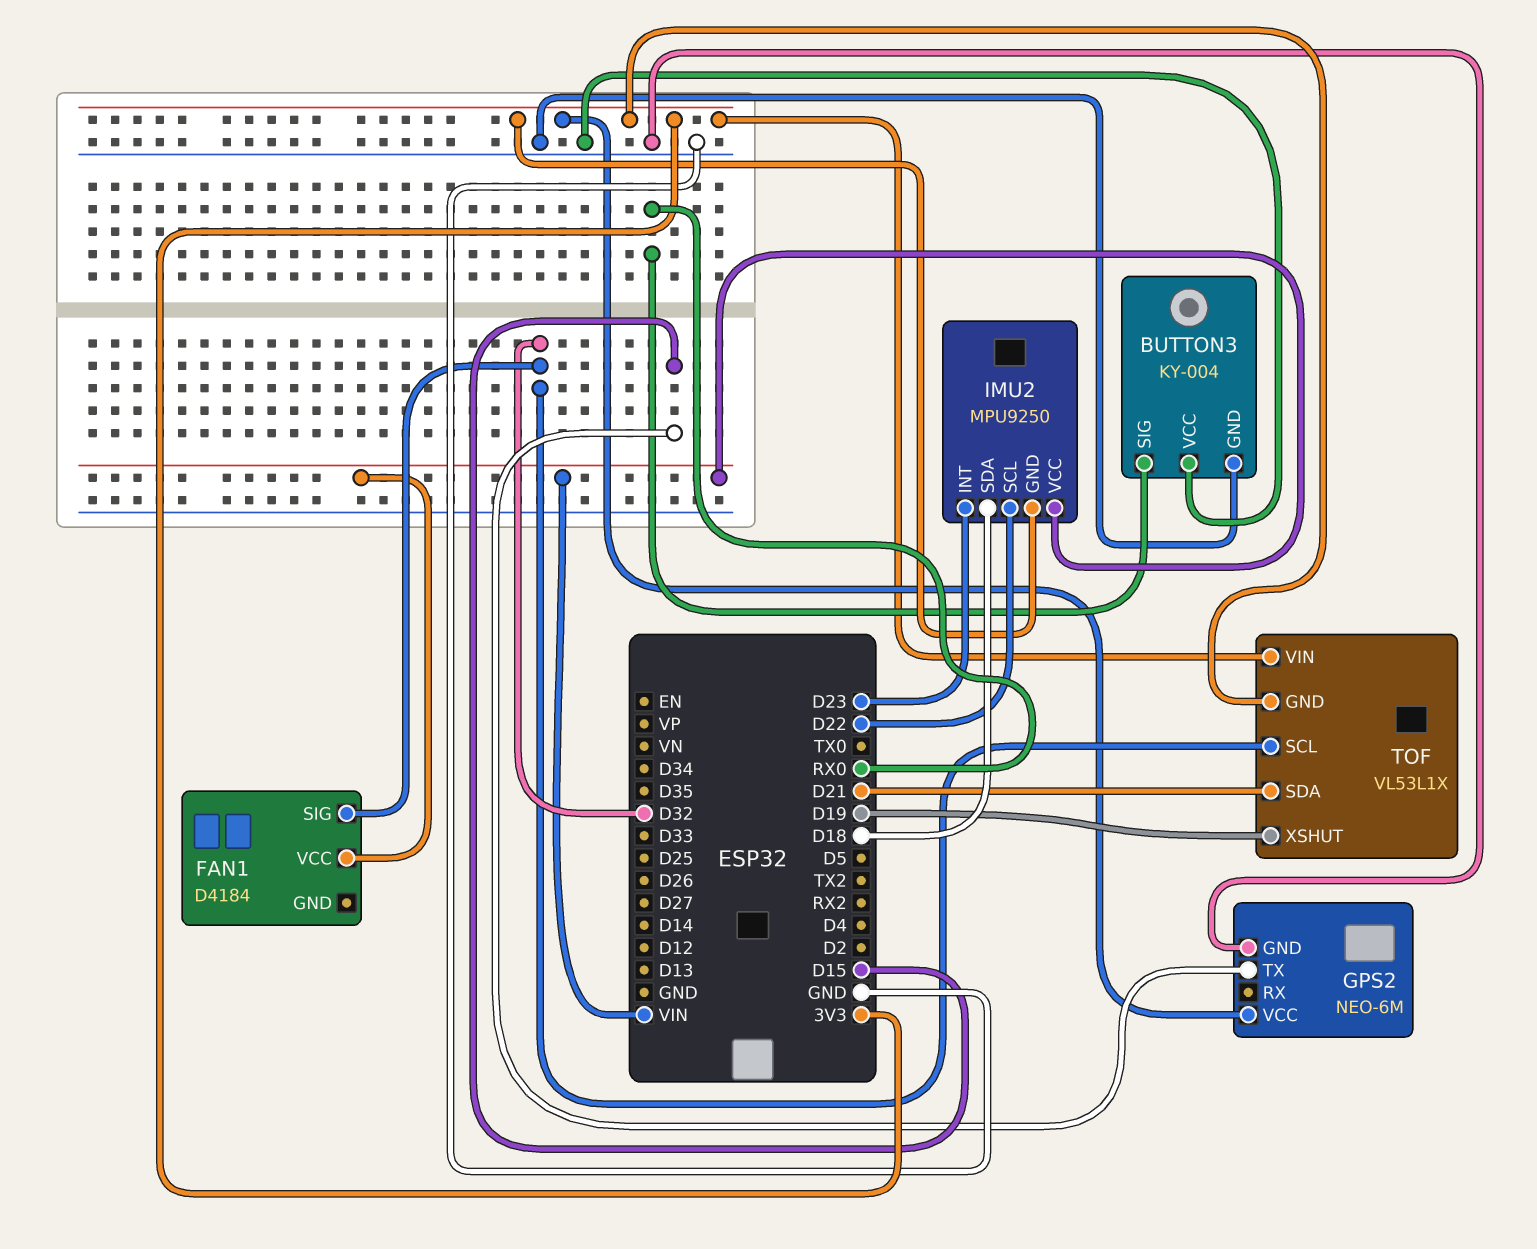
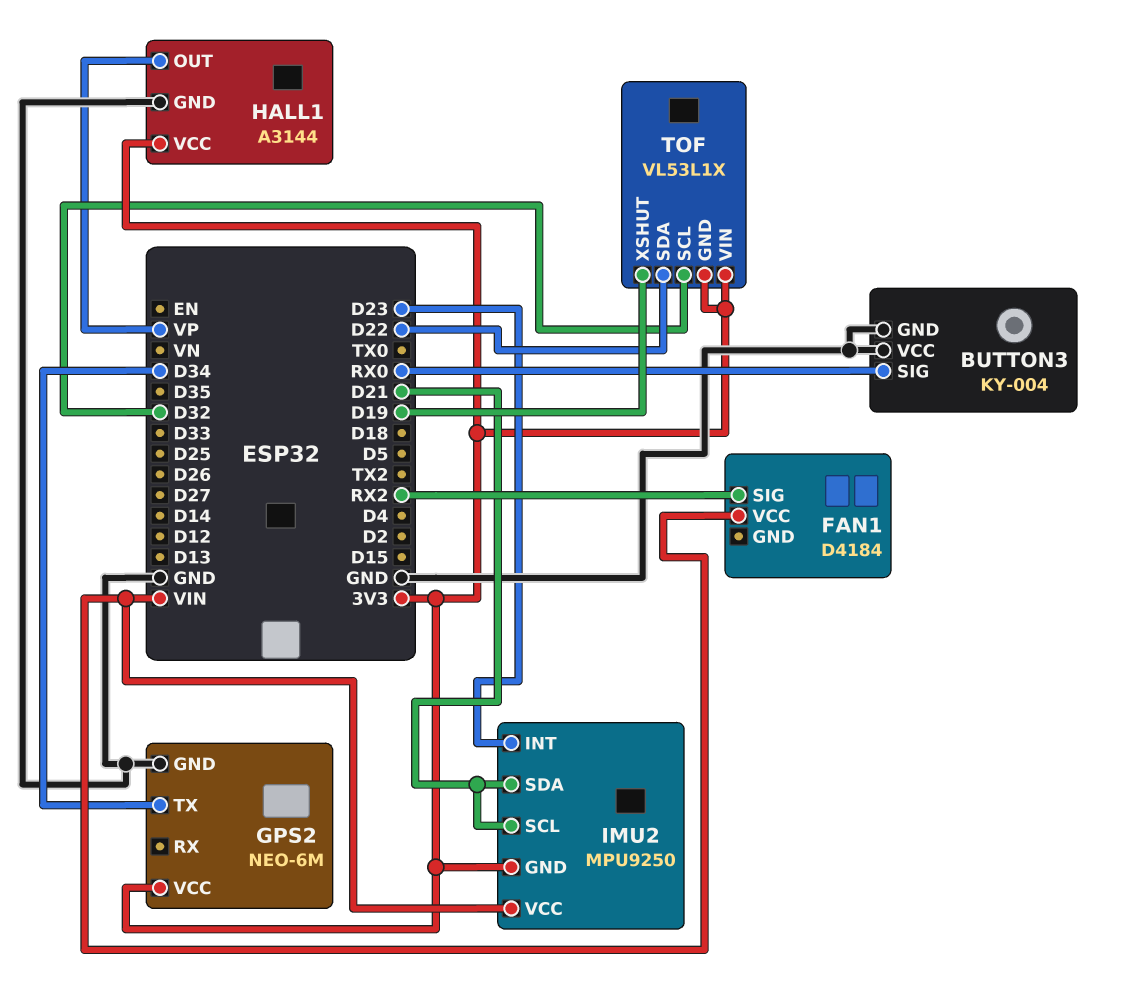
FAN1 pin SIG: D32 -> RX2
GPS2 pin TX: D15 -> D34
HALL1: none -> A3144
HALL1 pin GND: none -> GND
HALL1 pin OUT: none -> VP
HALL1 pin VCC: none -> 3V3
IMU2 pin SCL: D22 -> D21
IMU2 pin SDA: D18 -> D21
TOF pin SDA: D21 -> D22

